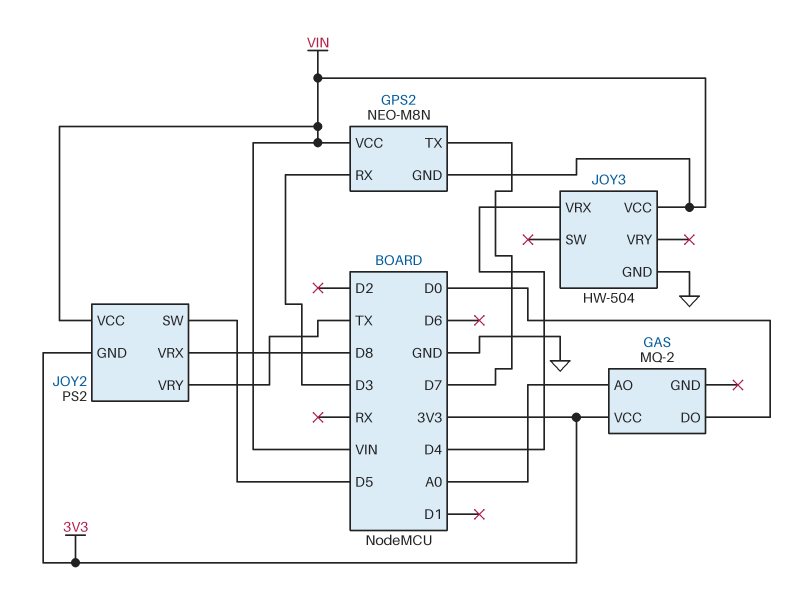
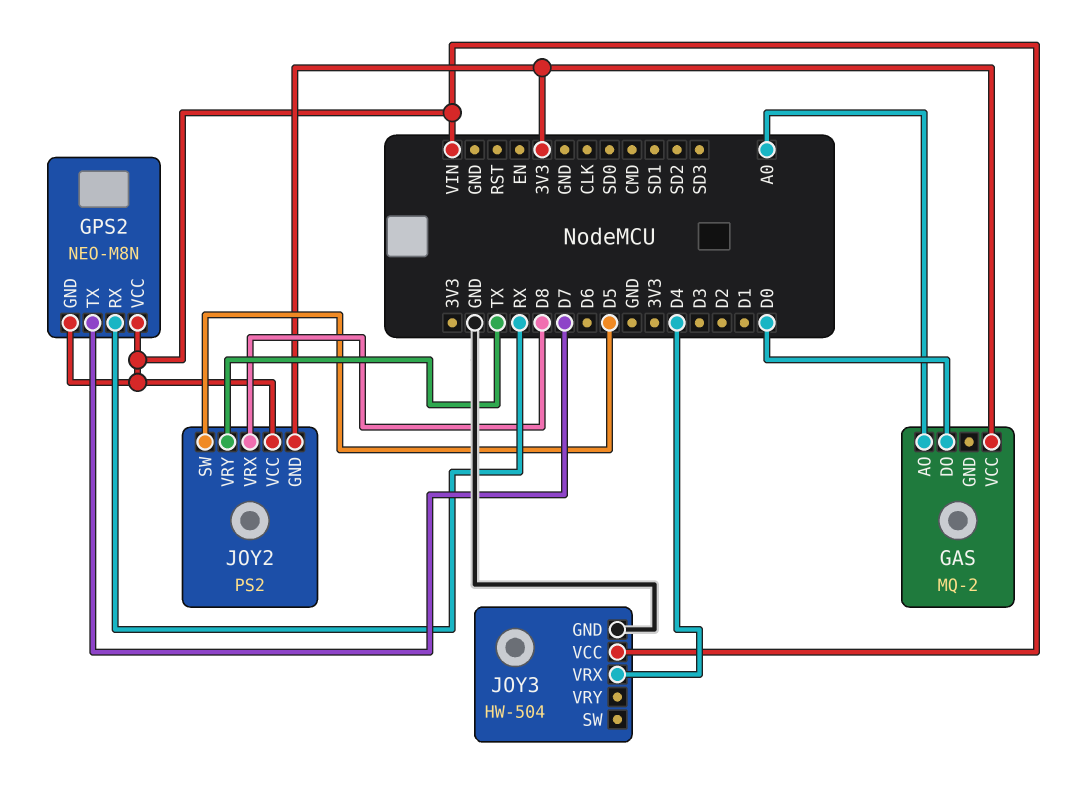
GPS2 pin RX: D3 -> RX

